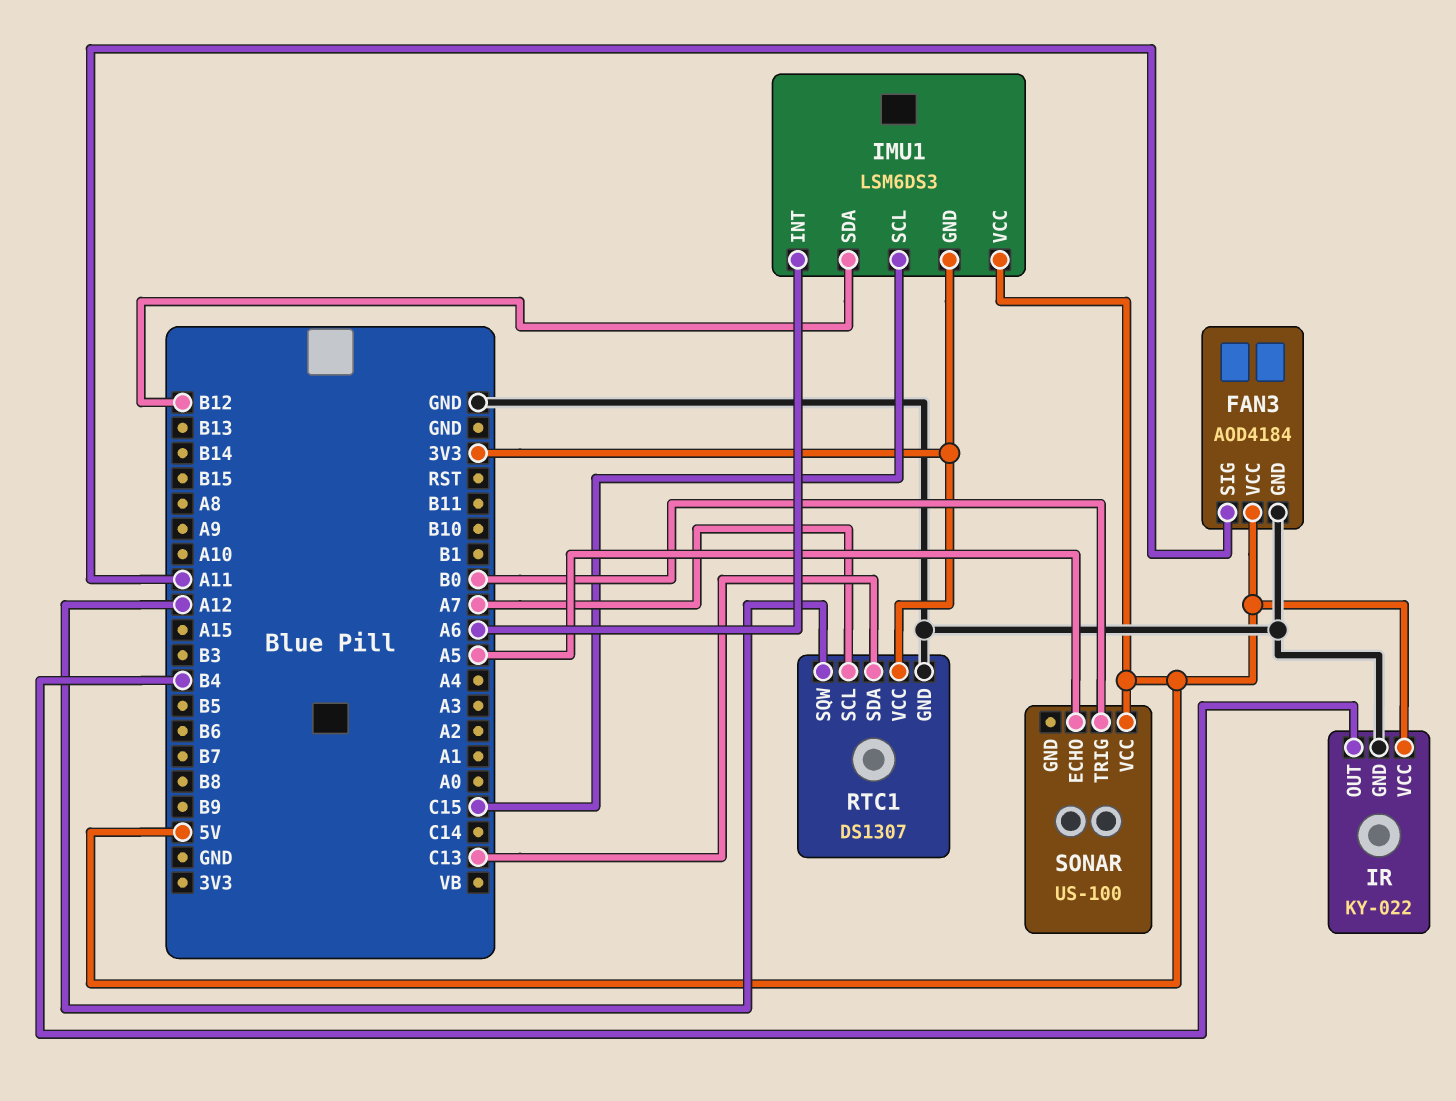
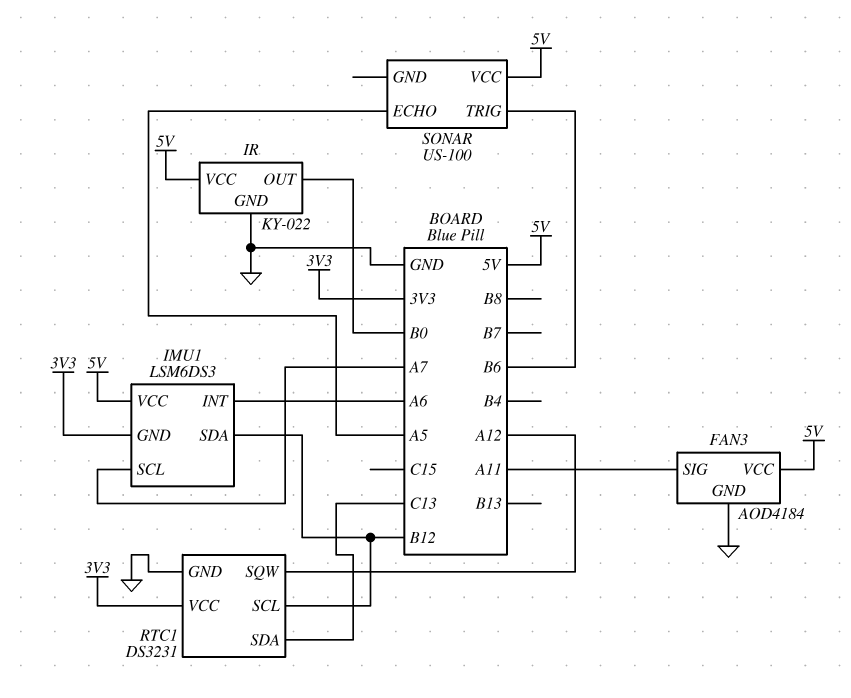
IMU1 pin SCL: C15 -> A7
IR pin OUT: B4 -> B0
RTC1: DS1307 -> DS3231
RTC1 pin SCL: A7 -> B12
SONAR pin TRIG: B0 -> B6

